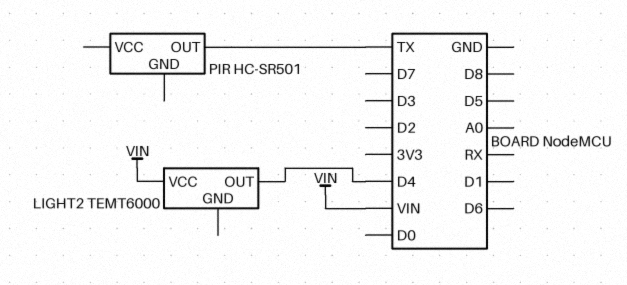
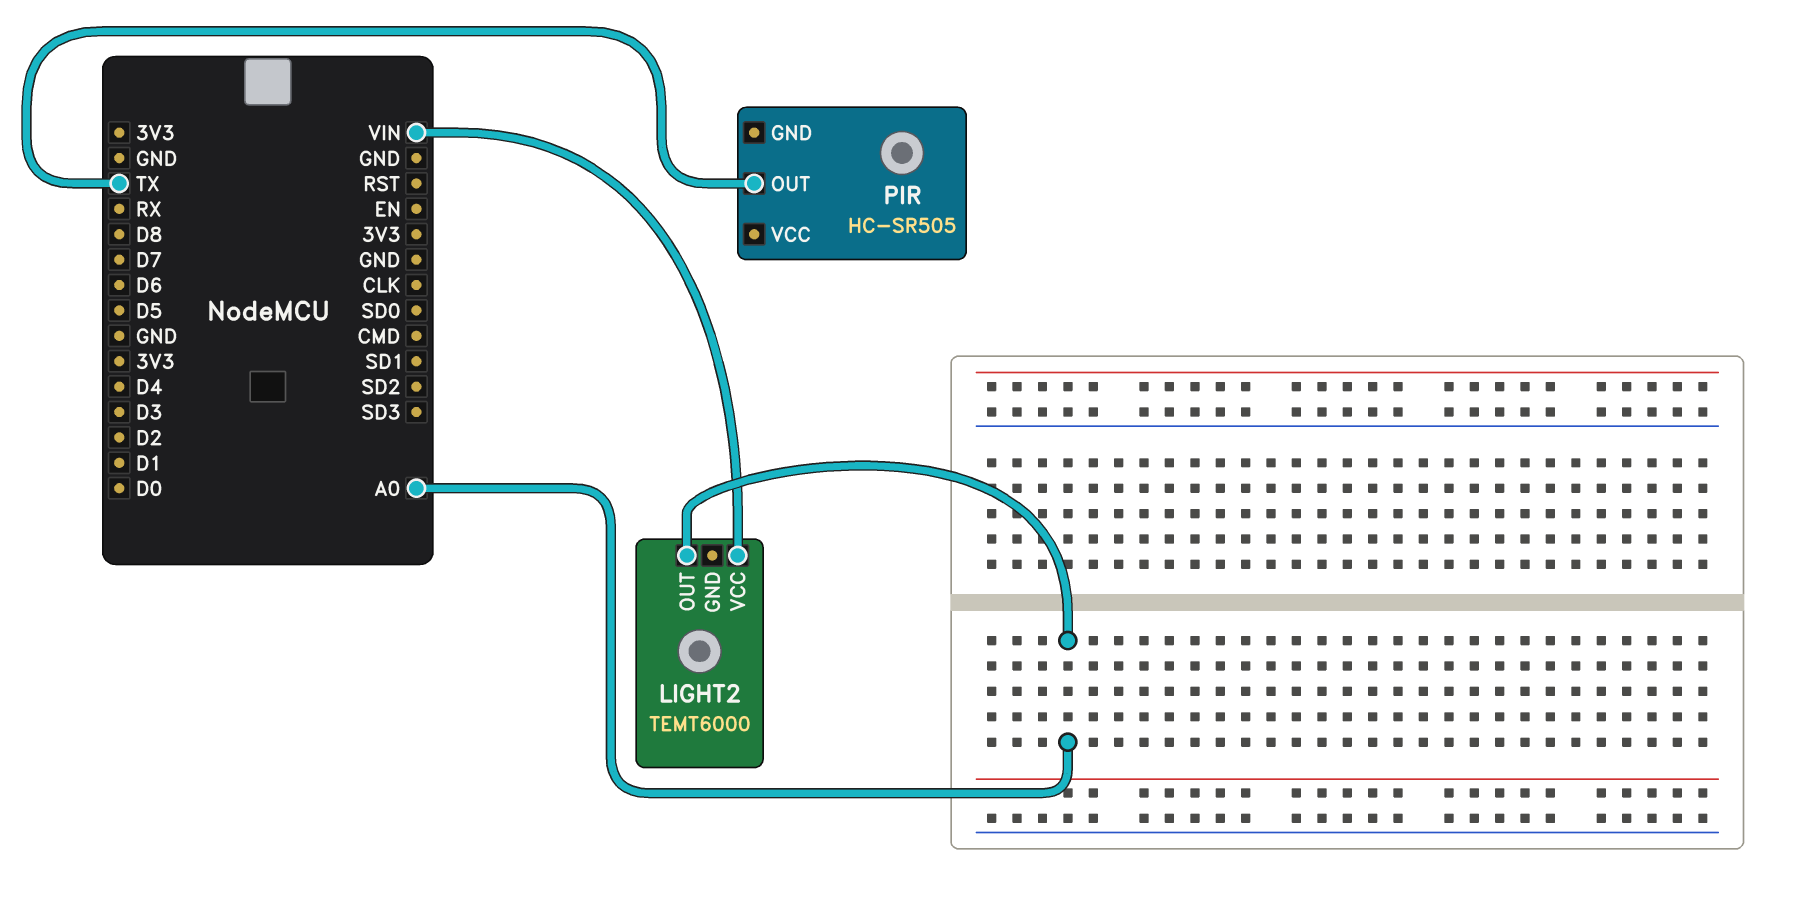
LIGHT2 pin OUT: D4 -> A0
PIR: HC-SR501 -> HC-SR505

